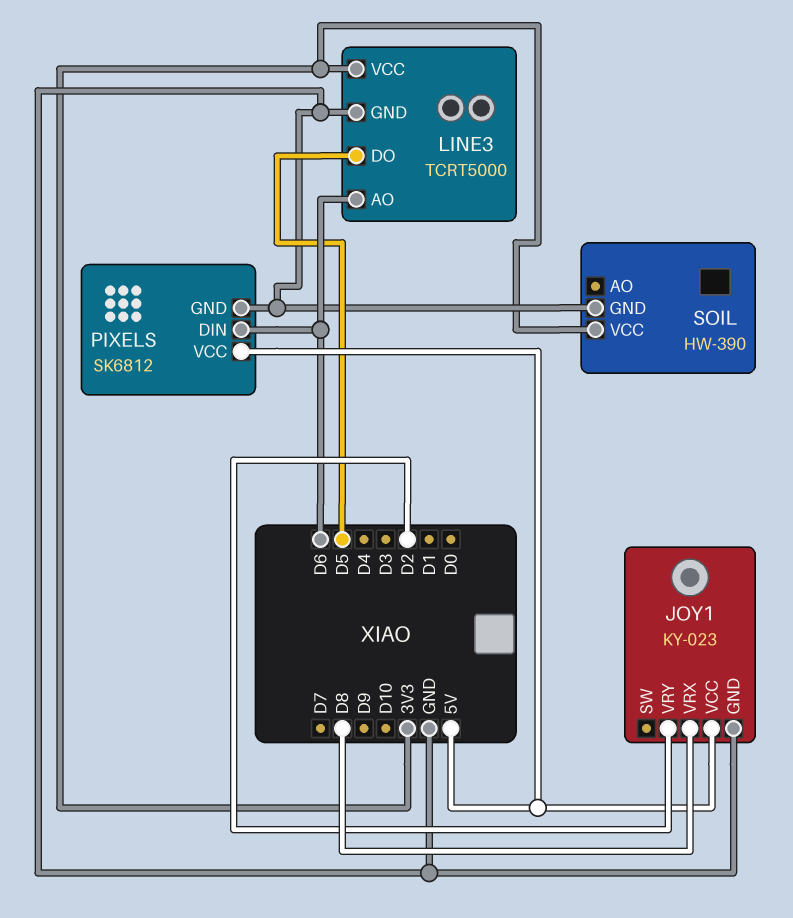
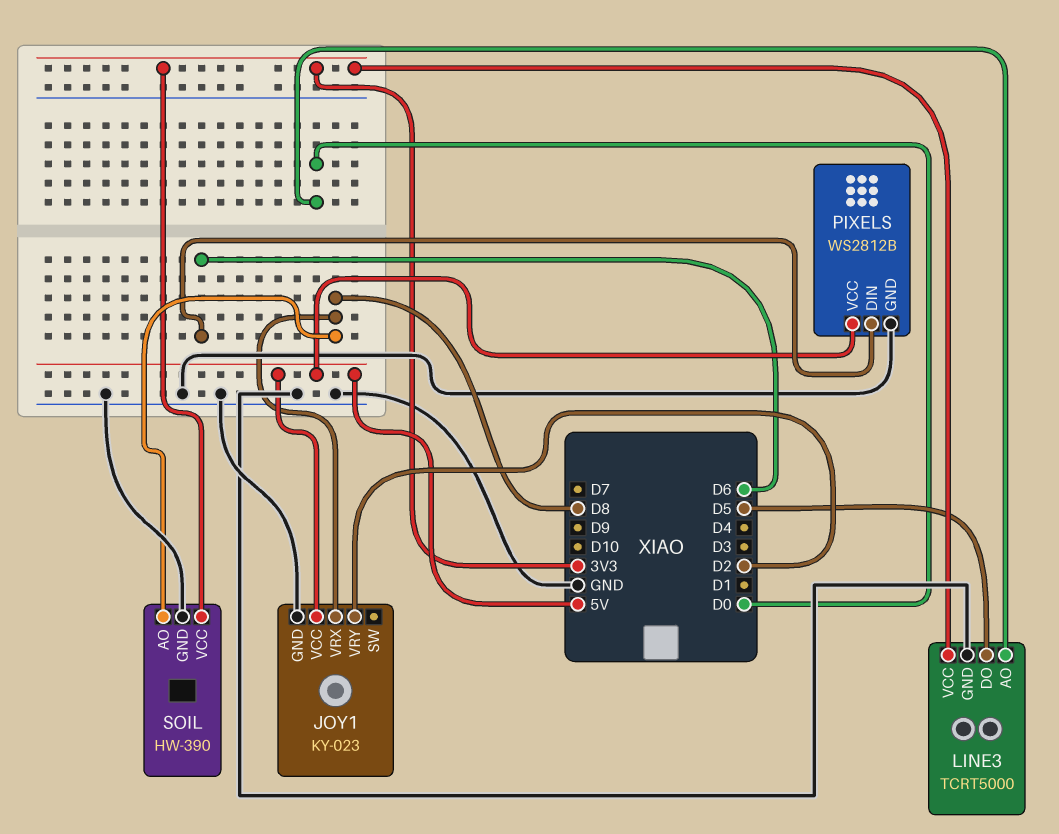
LINE3 pin AO: D6 -> D0
PIXELS: SK6812 -> WS2812B
SOIL pin AO: none -> D8

